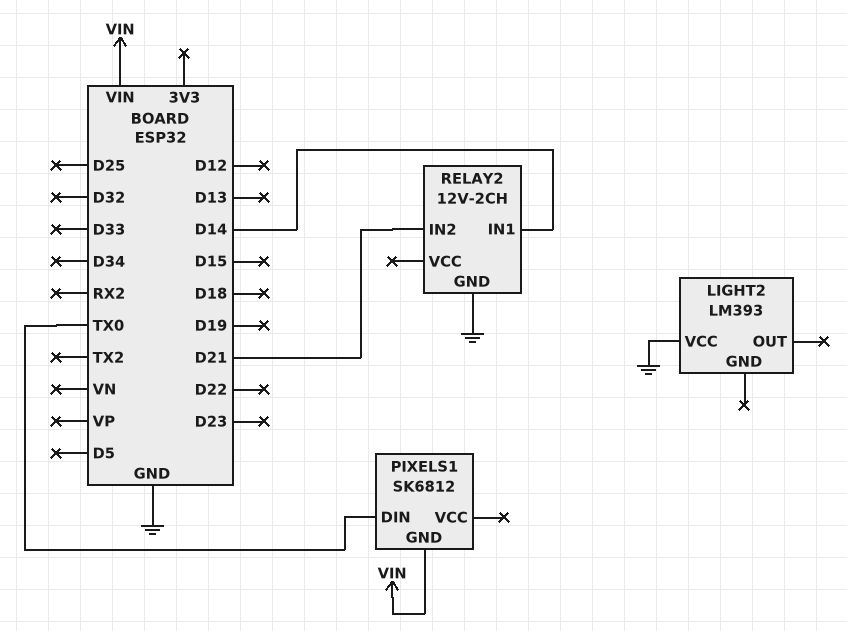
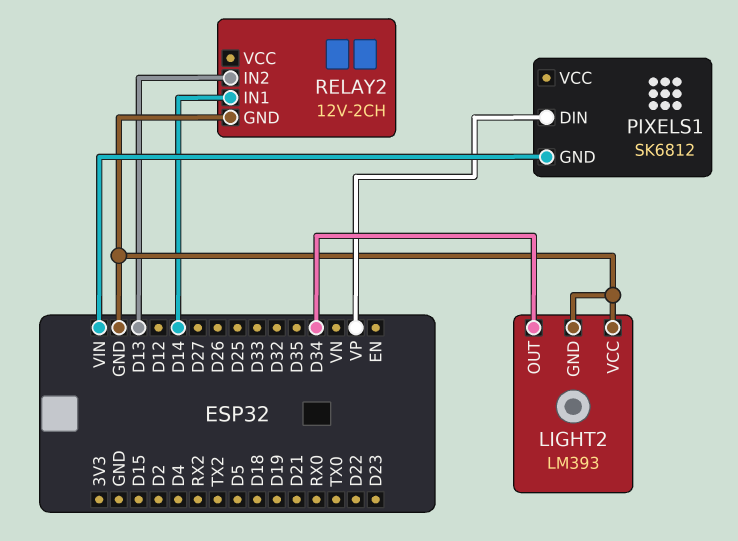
LIGHT2 pin GND: none -> GND
LIGHT2 pin OUT: none -> D34
PIXELS1 pin DIN: TX0 -> VP
RELAY2 pin IN2: D21 -> D13

